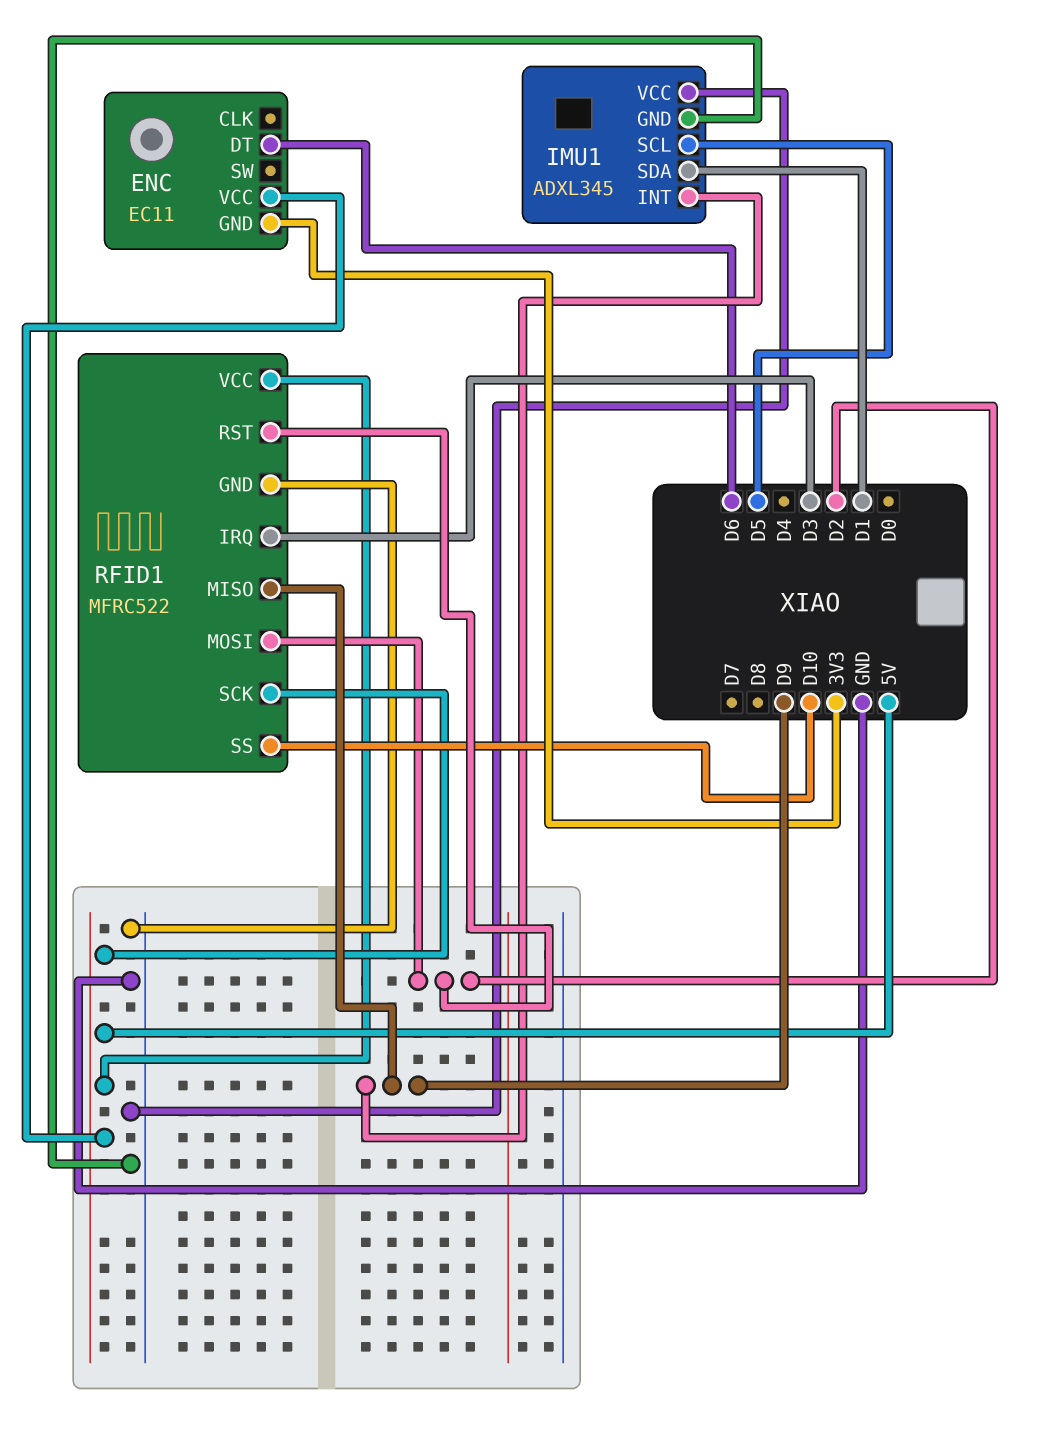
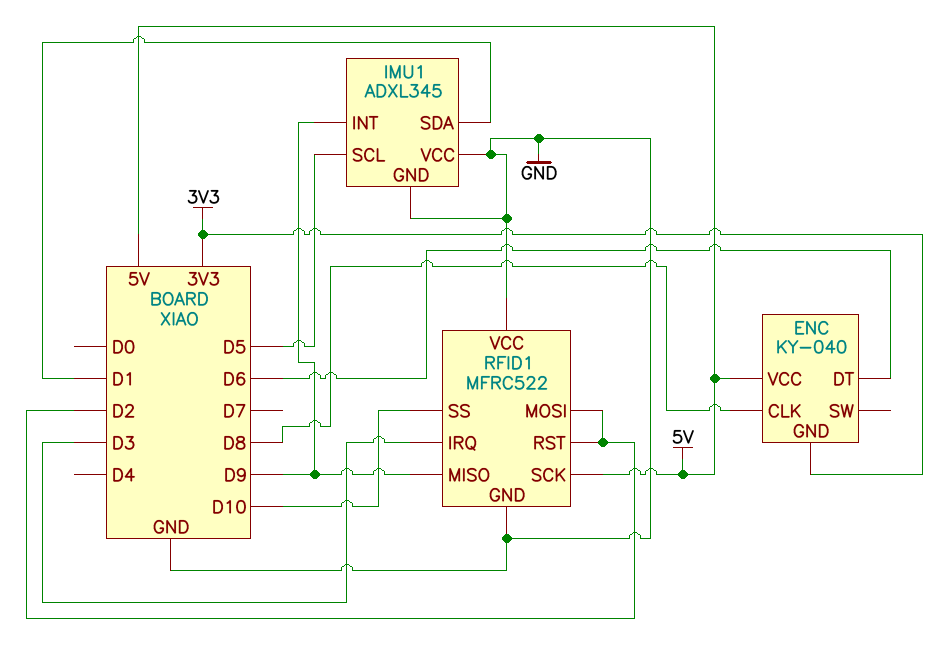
ENC: EC11 -> KY-040
ENC pin CLK: none -> D8
RFID1 pin VCC: 5V -> GND

